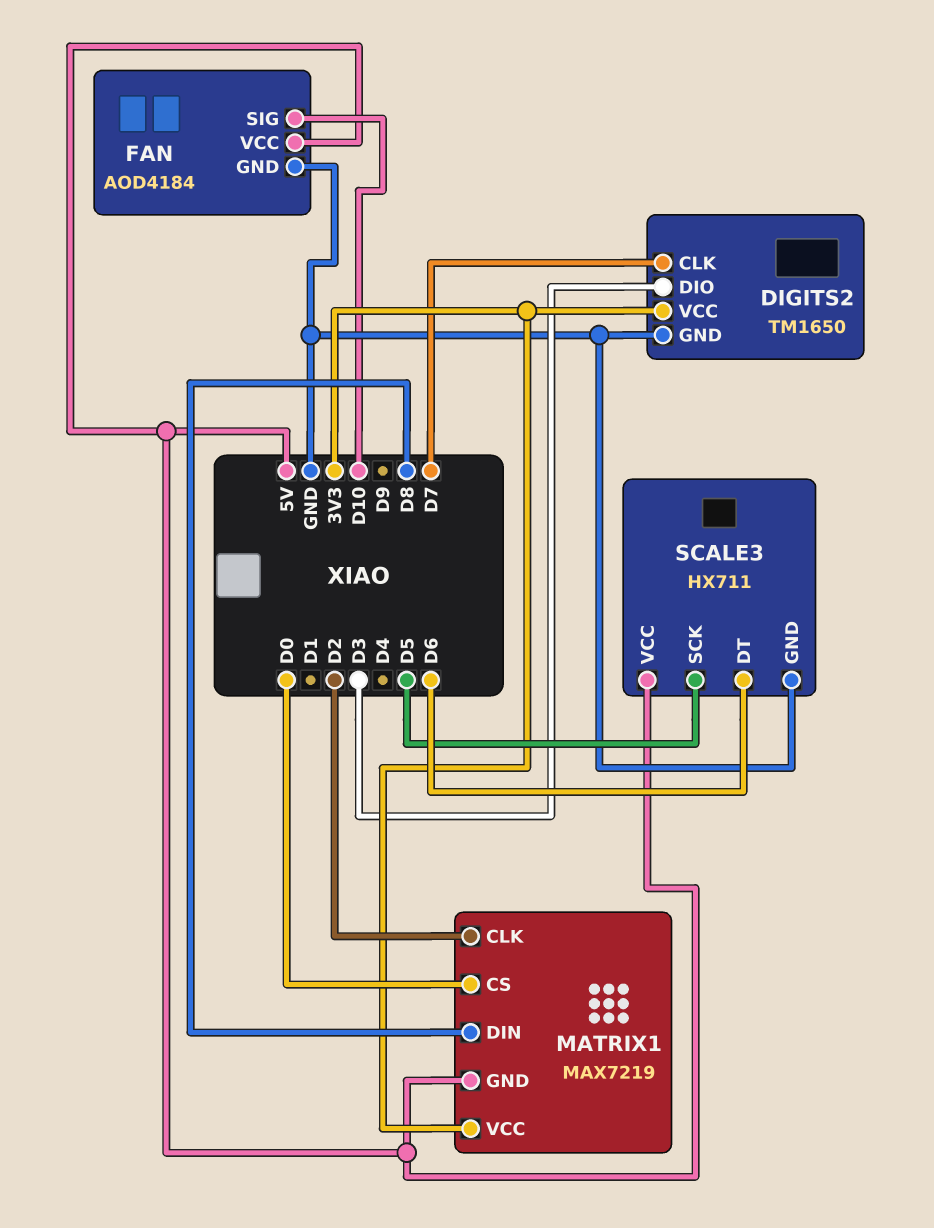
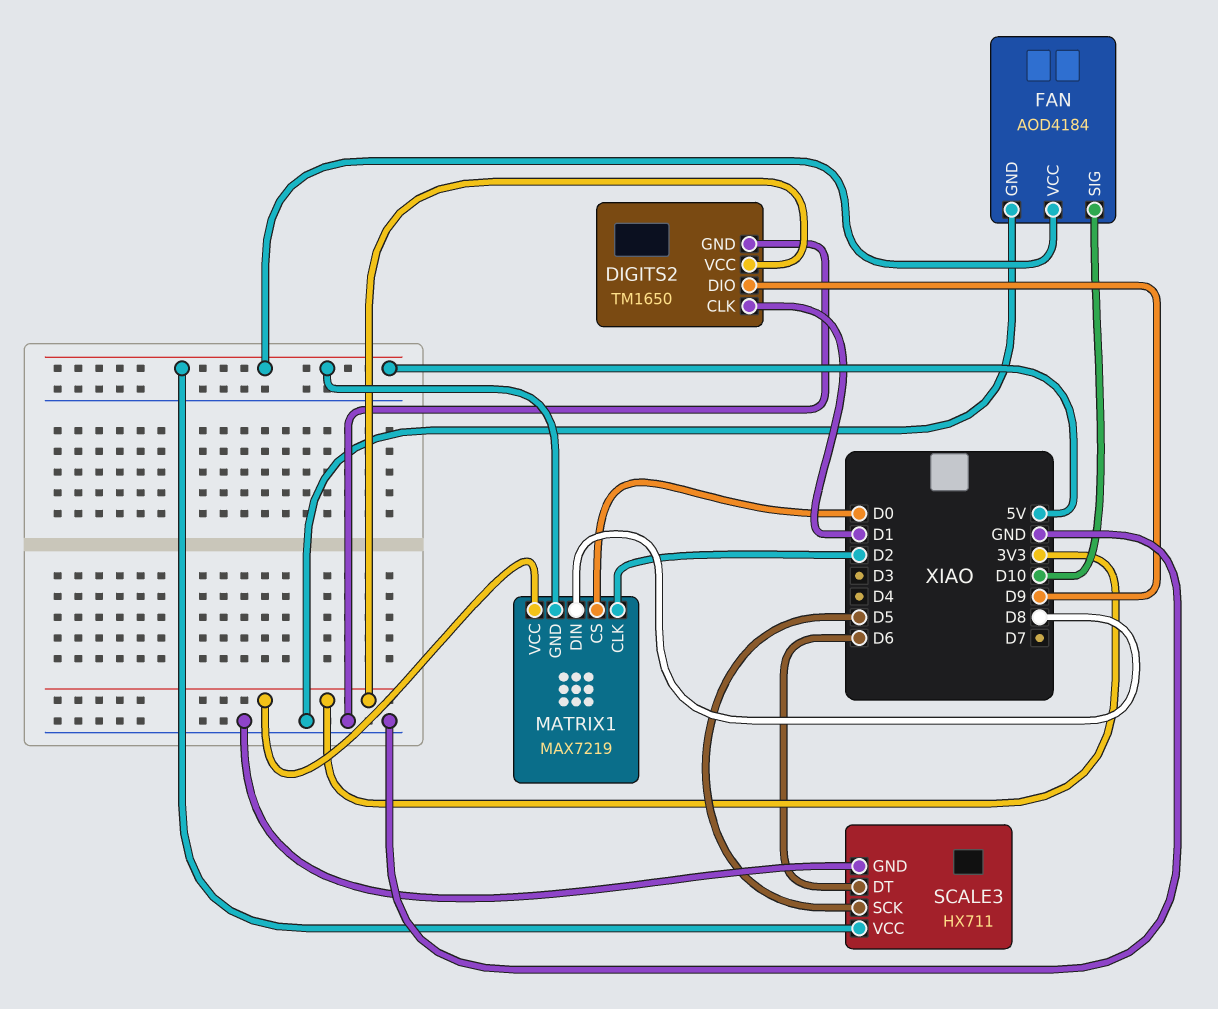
DIGITS2 pin CLK: D7 -> D1
DIGITS2 pin DIO: D3 -> D9

